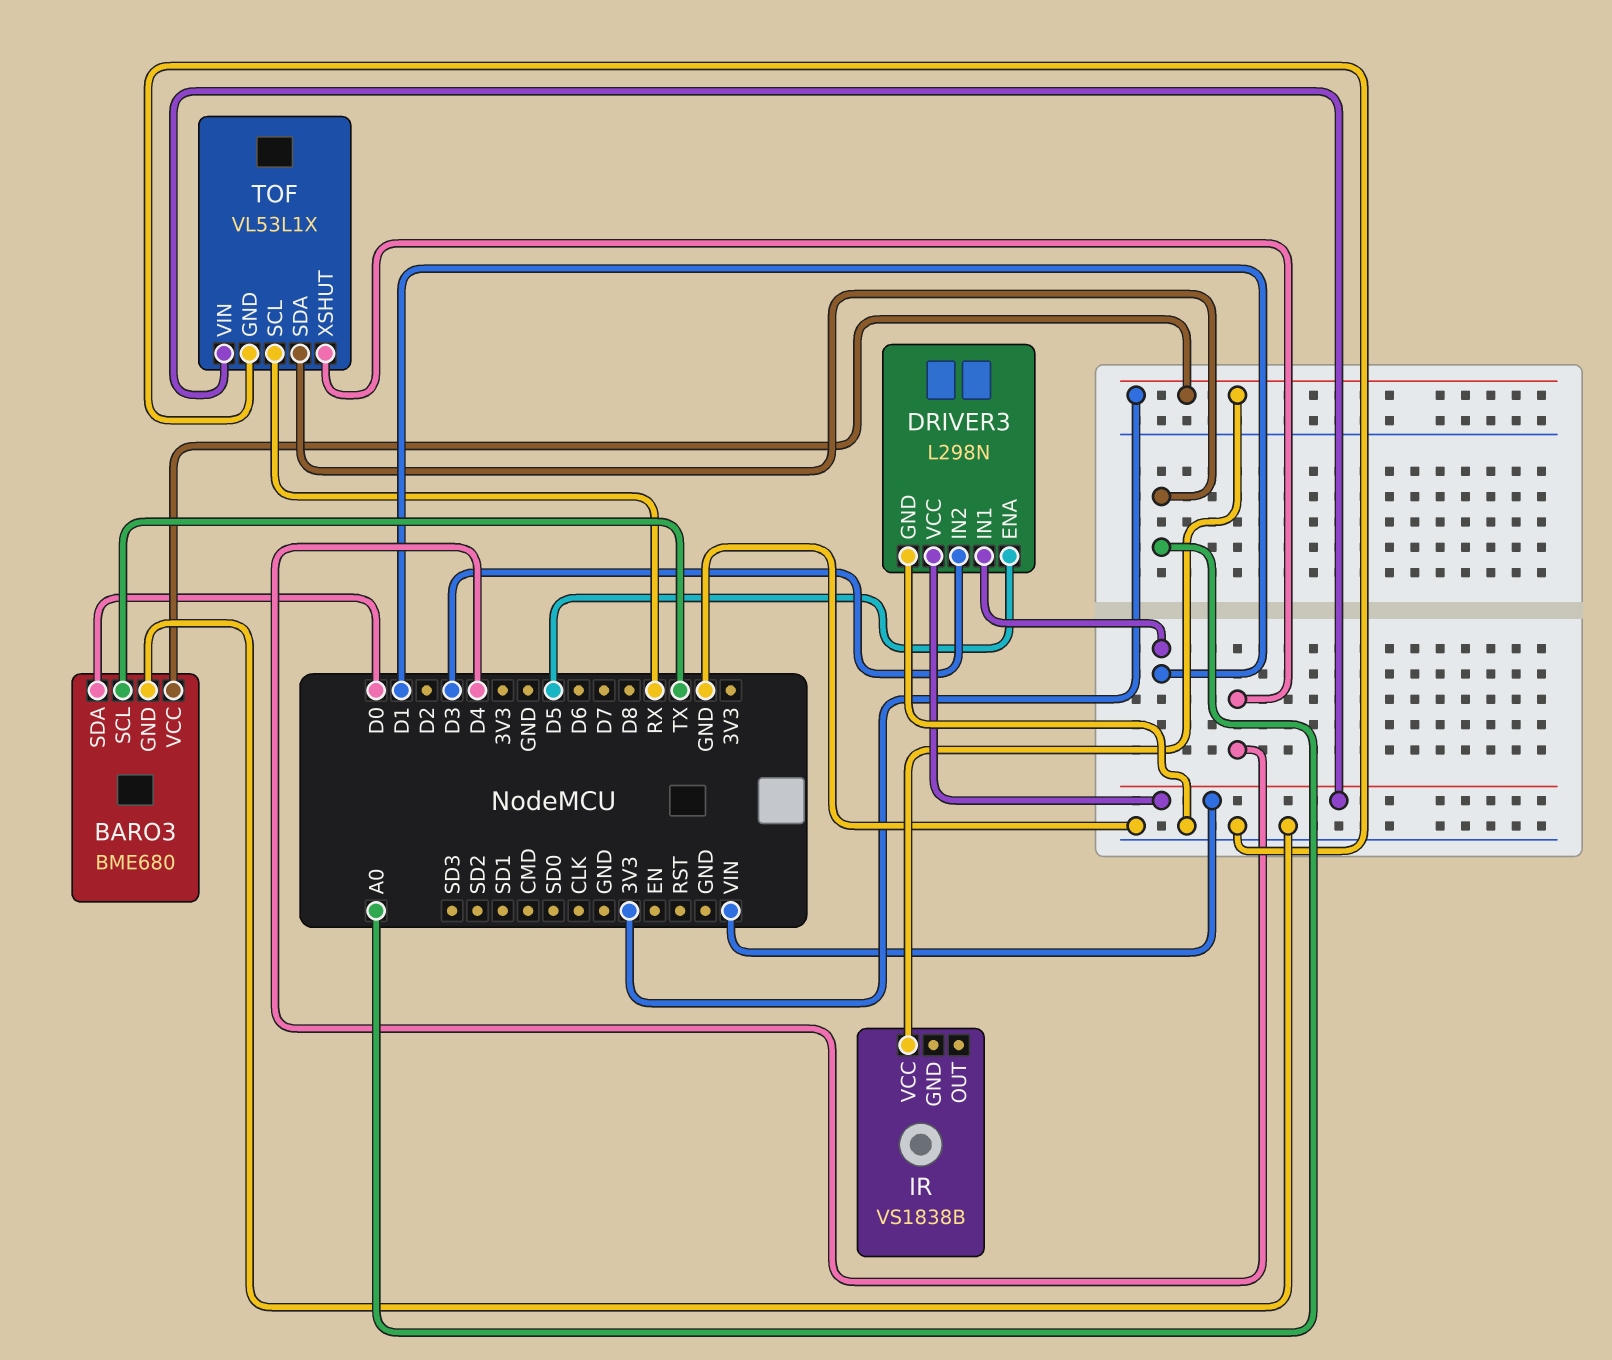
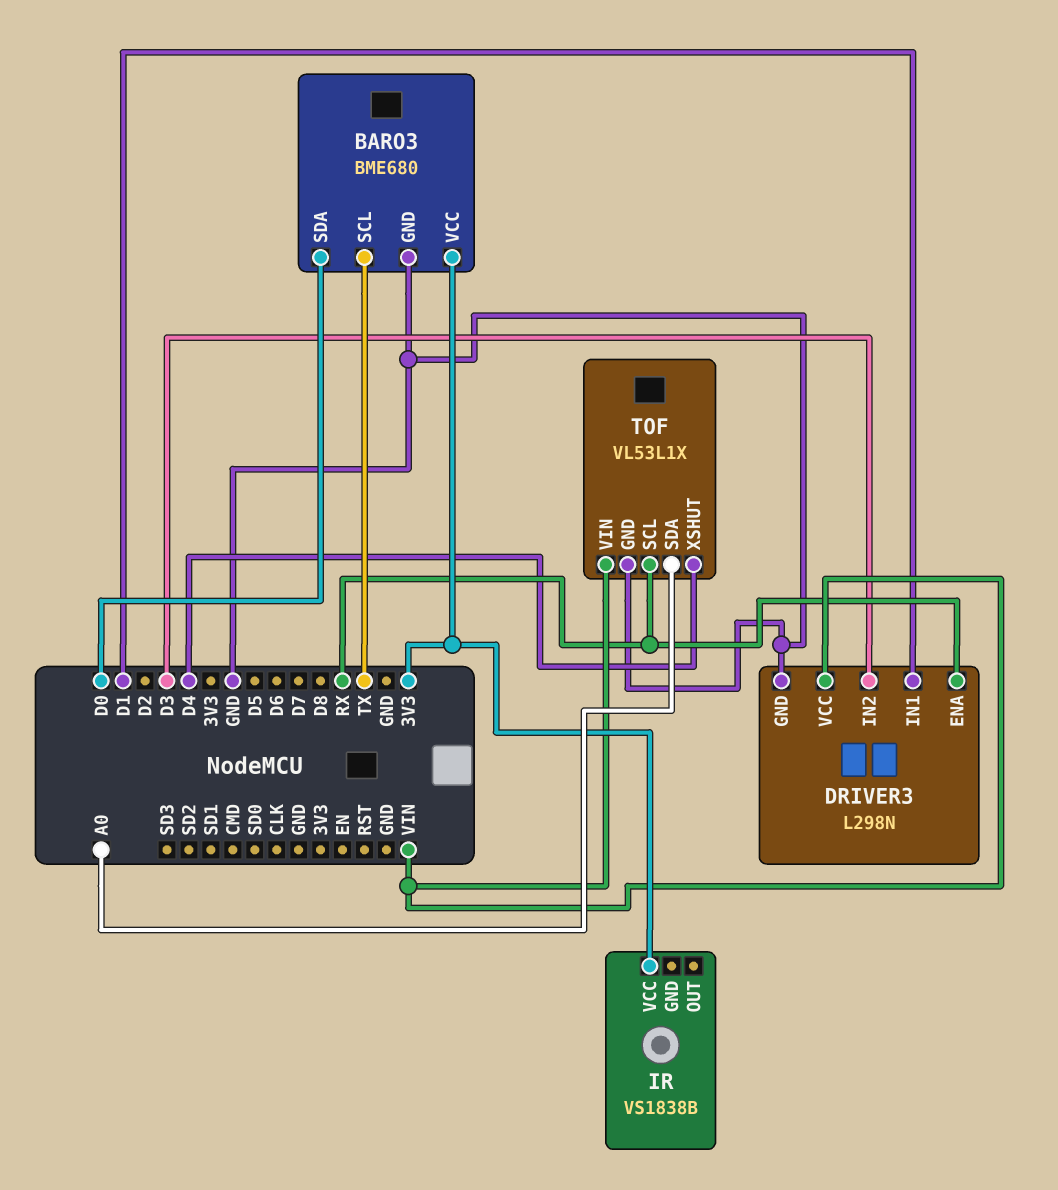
DRIVER3 pin ENA: D5 -> RX

